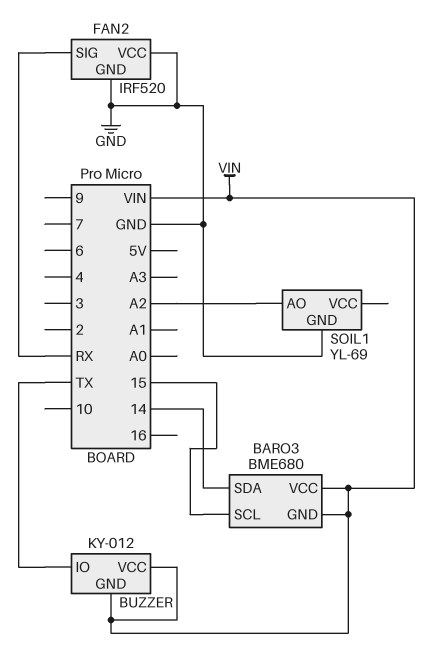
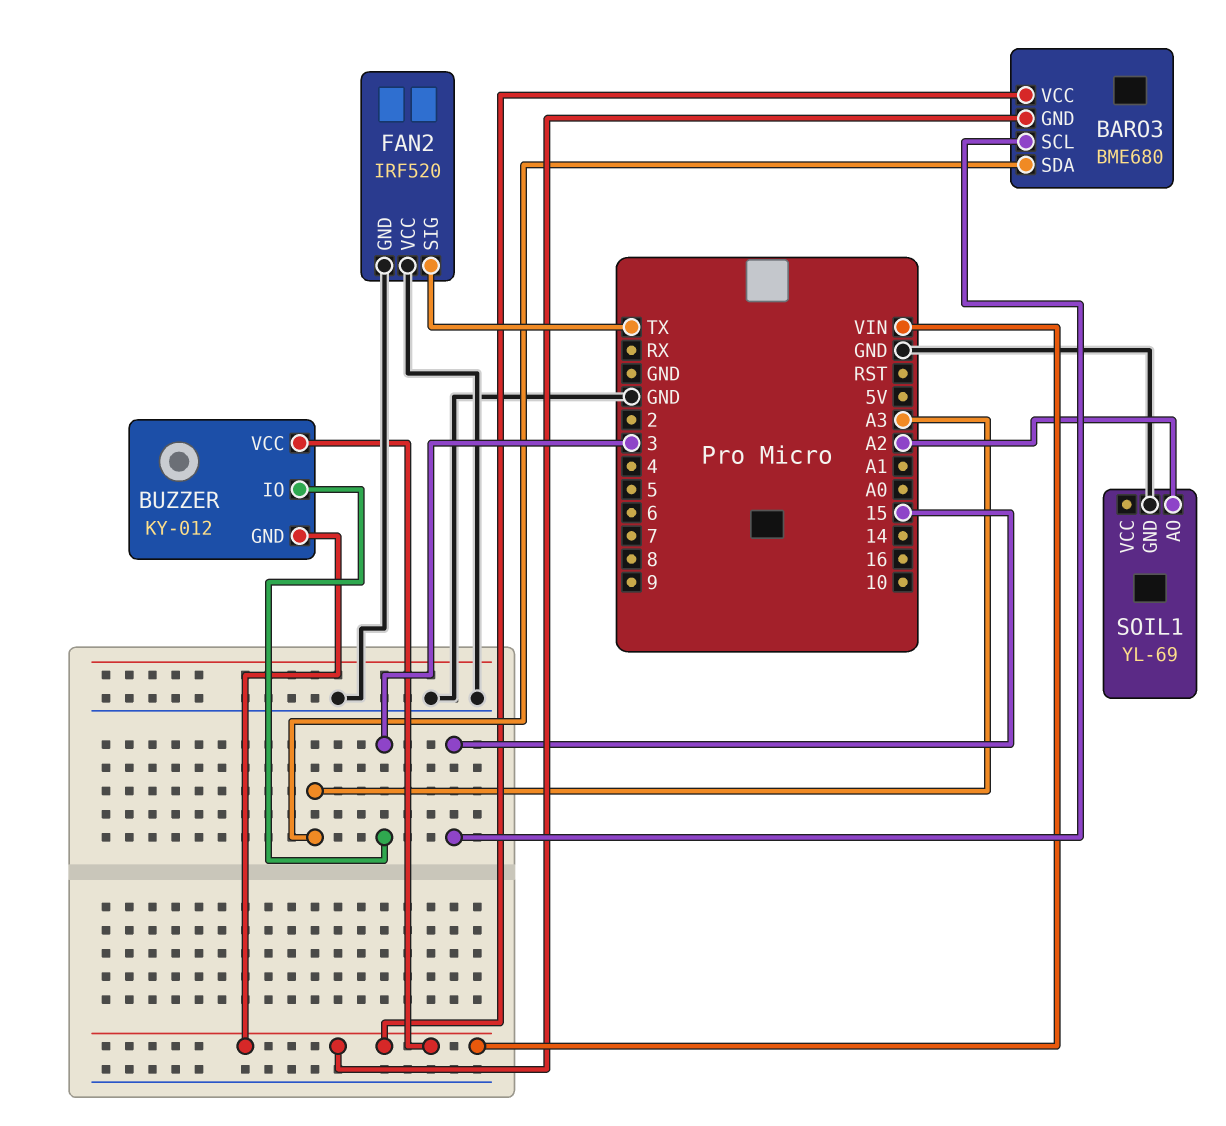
BARO3 pin SDA: 14 -> A3
BUZZER pin IO: TX -> 3
FAN2 pin SIG: RX -> TX

